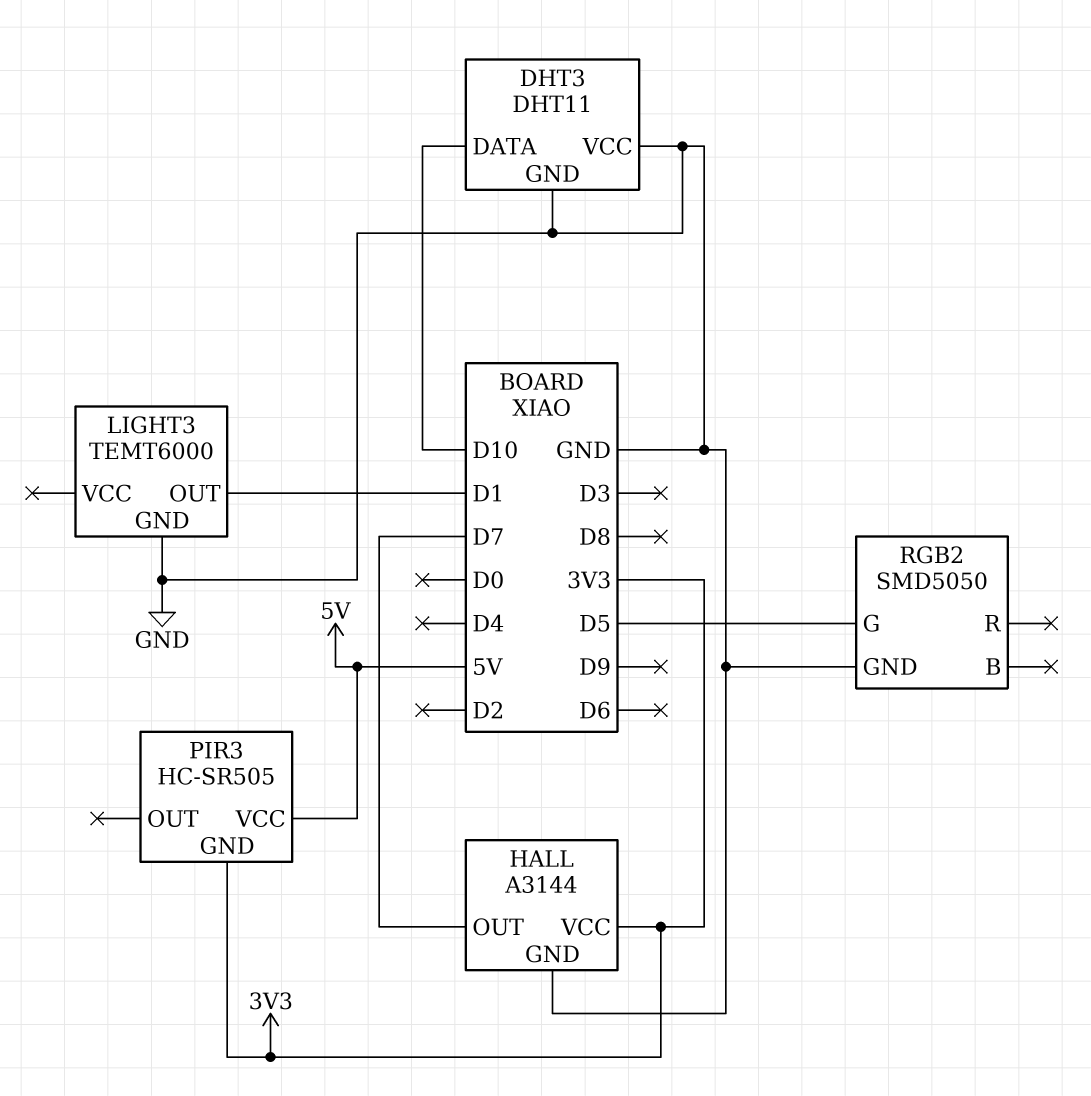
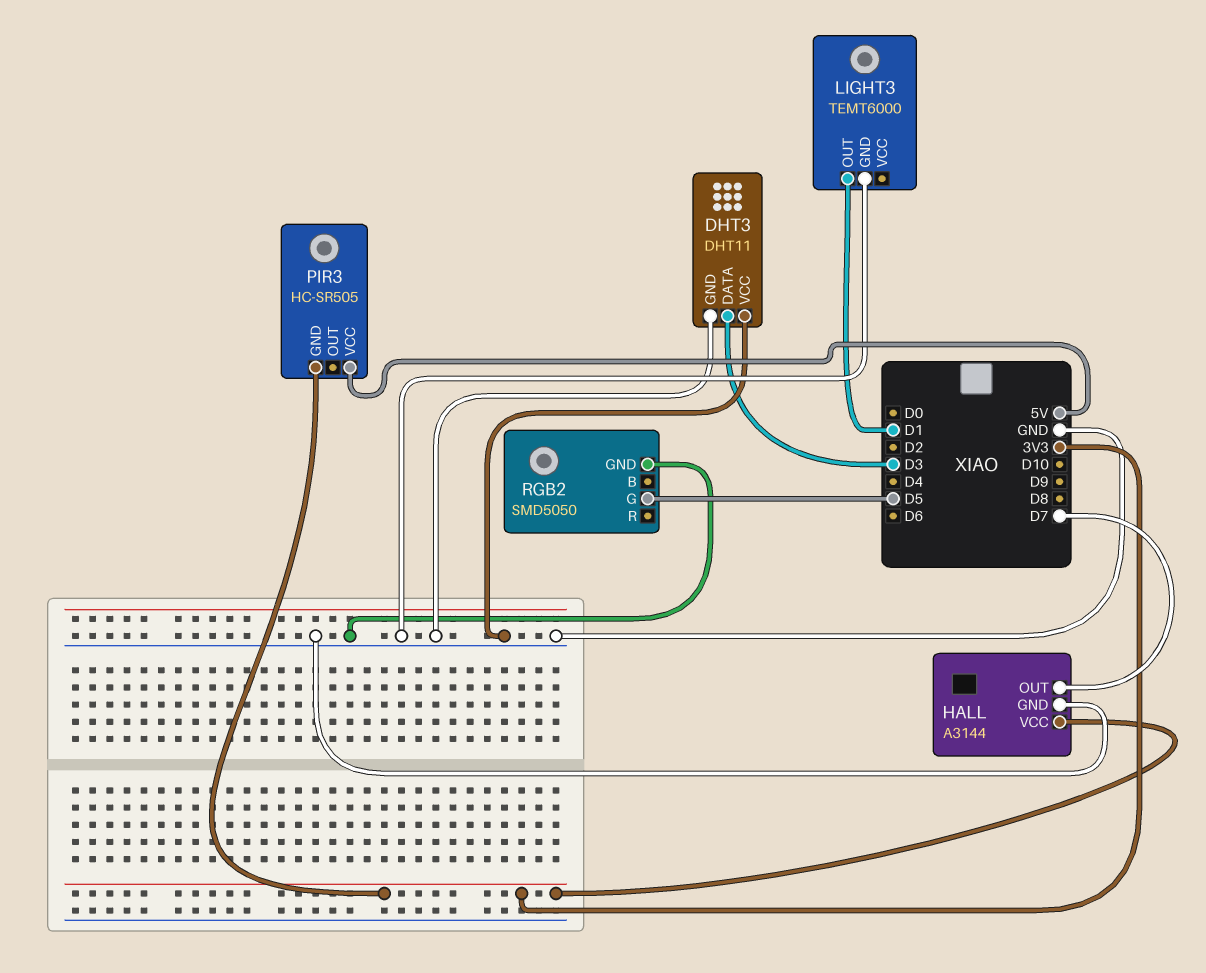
DHT3 pin DATA: D10 -> D3

